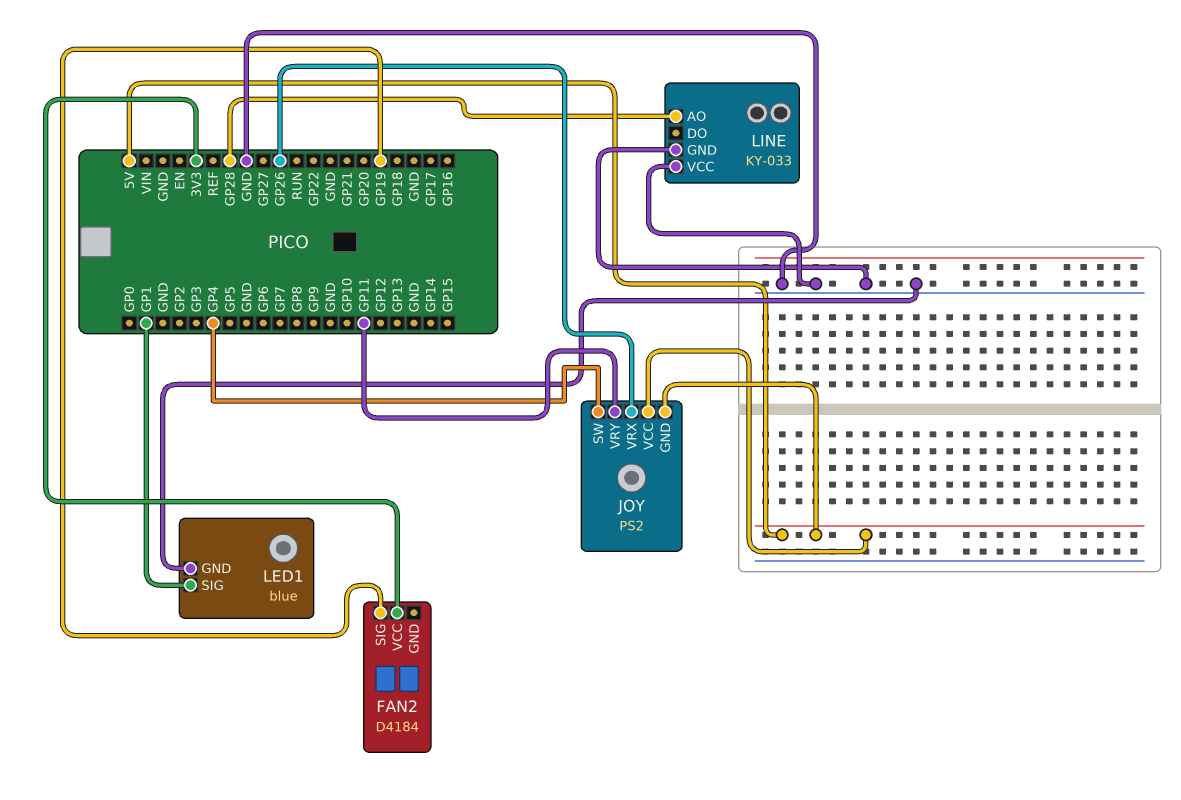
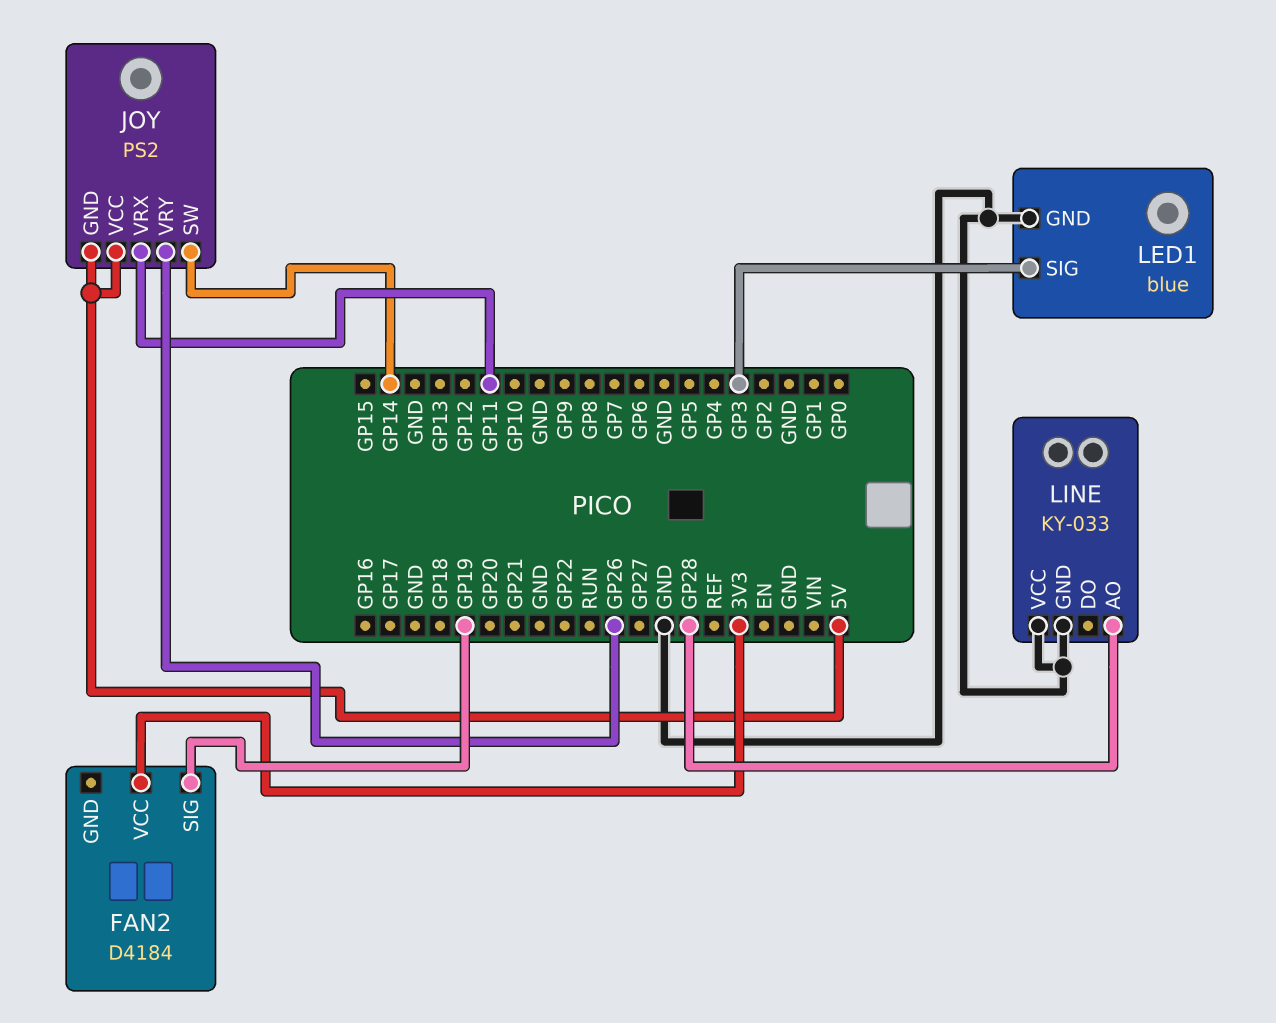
JOY pin SW: GP4 -> GP14
JOY pin VRX: GP26 -> GP11
JOY pin VRY: GP11 -> GP26
LED1 pin SIG: GP1 -> GP3

